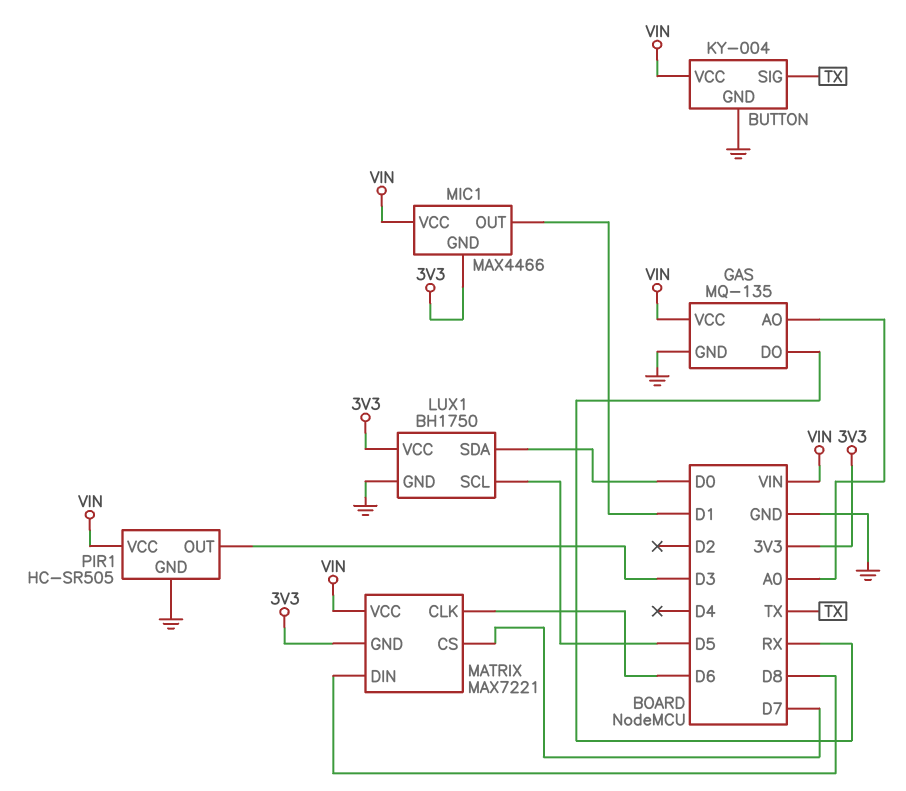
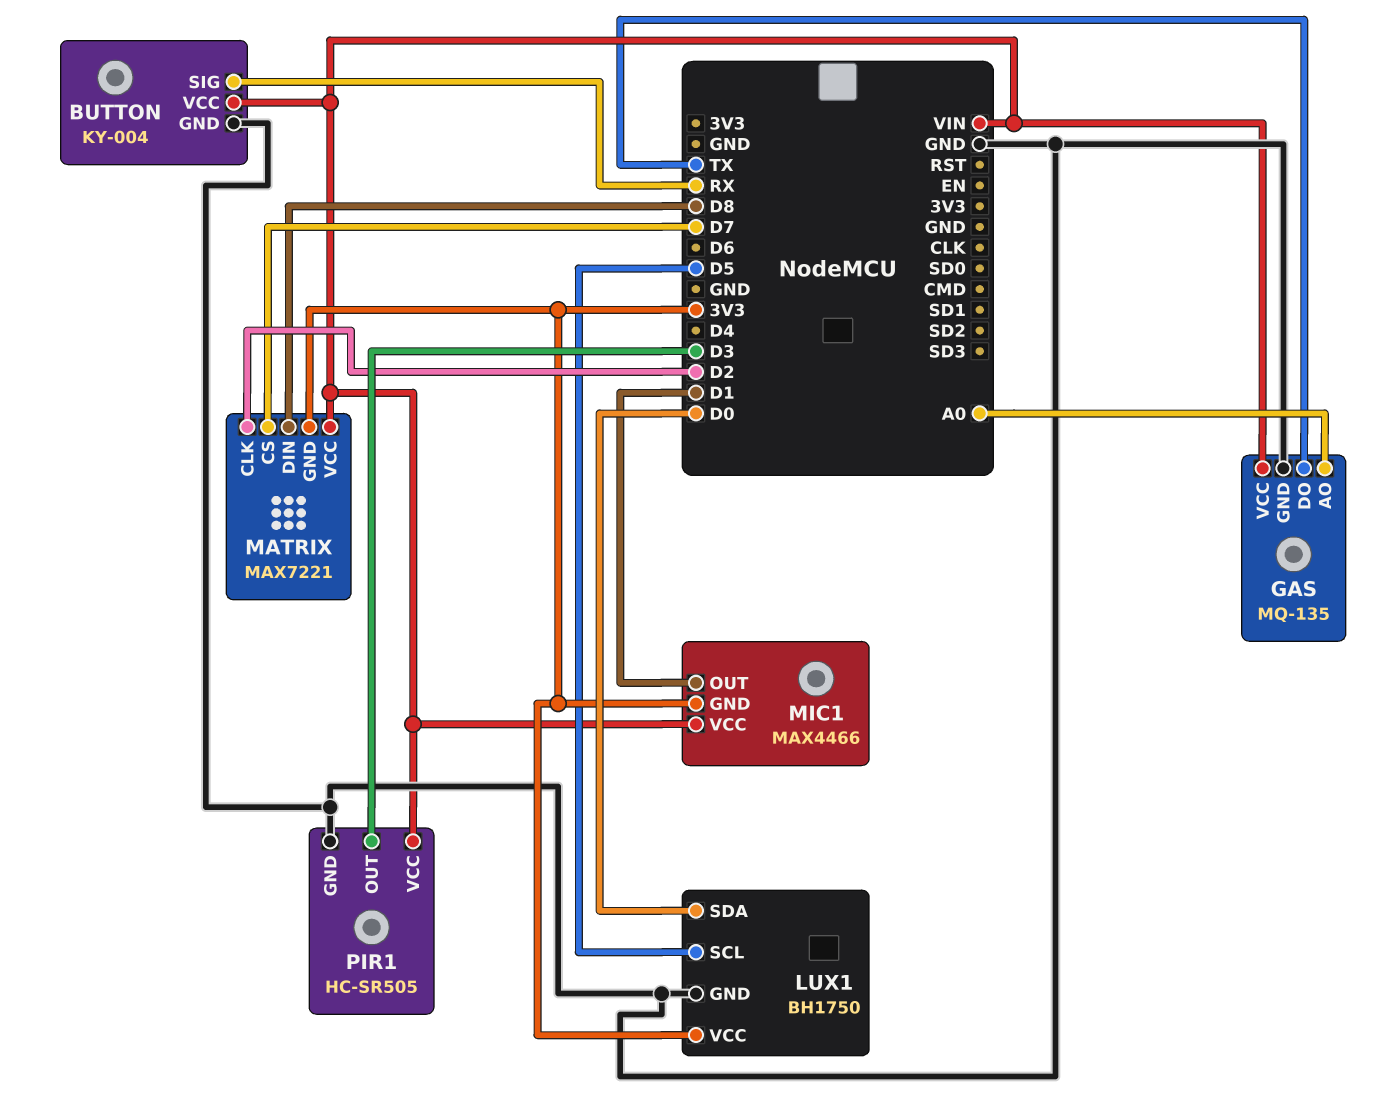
BUTTON pin SIG: TX -> RX
GAS pin DO: RX -> TX
MATRIX pin CLK: D6 -> D2

